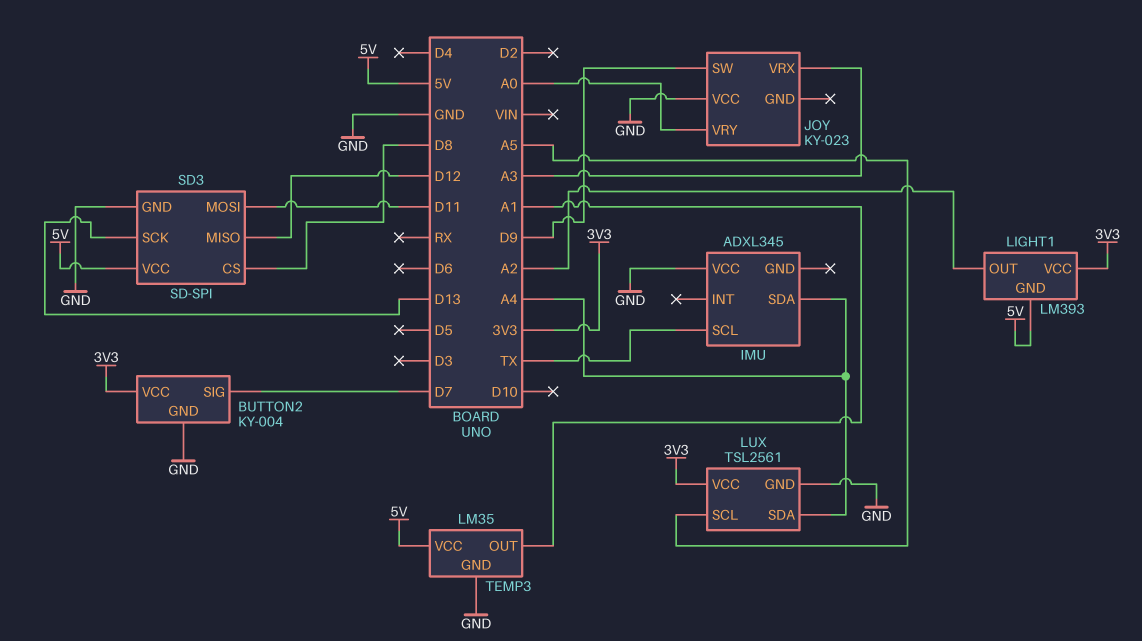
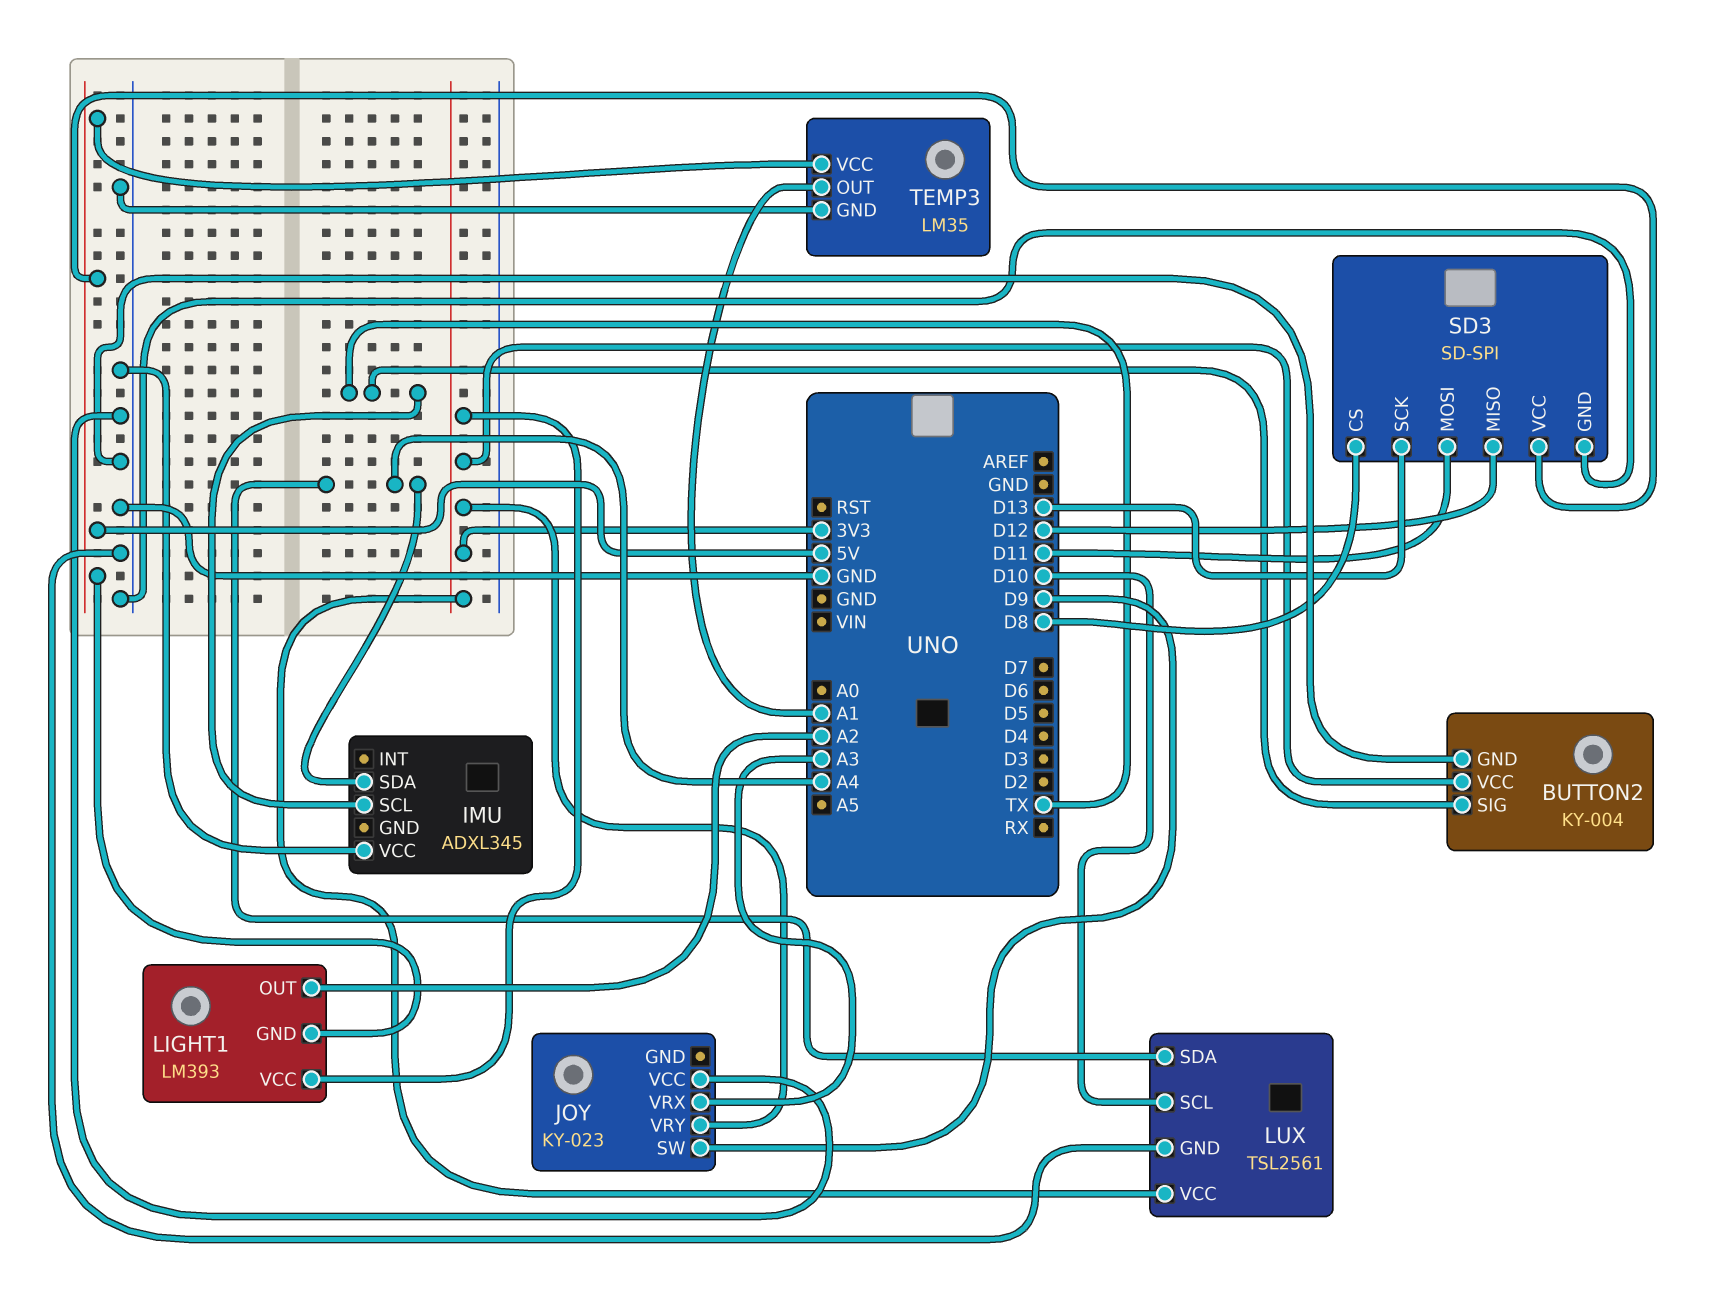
BUTTON2 pin SIG: D7 -> TX
JOY pin VRY: A0 -> 3V3
LUX pin SCL: A5 -> D10

